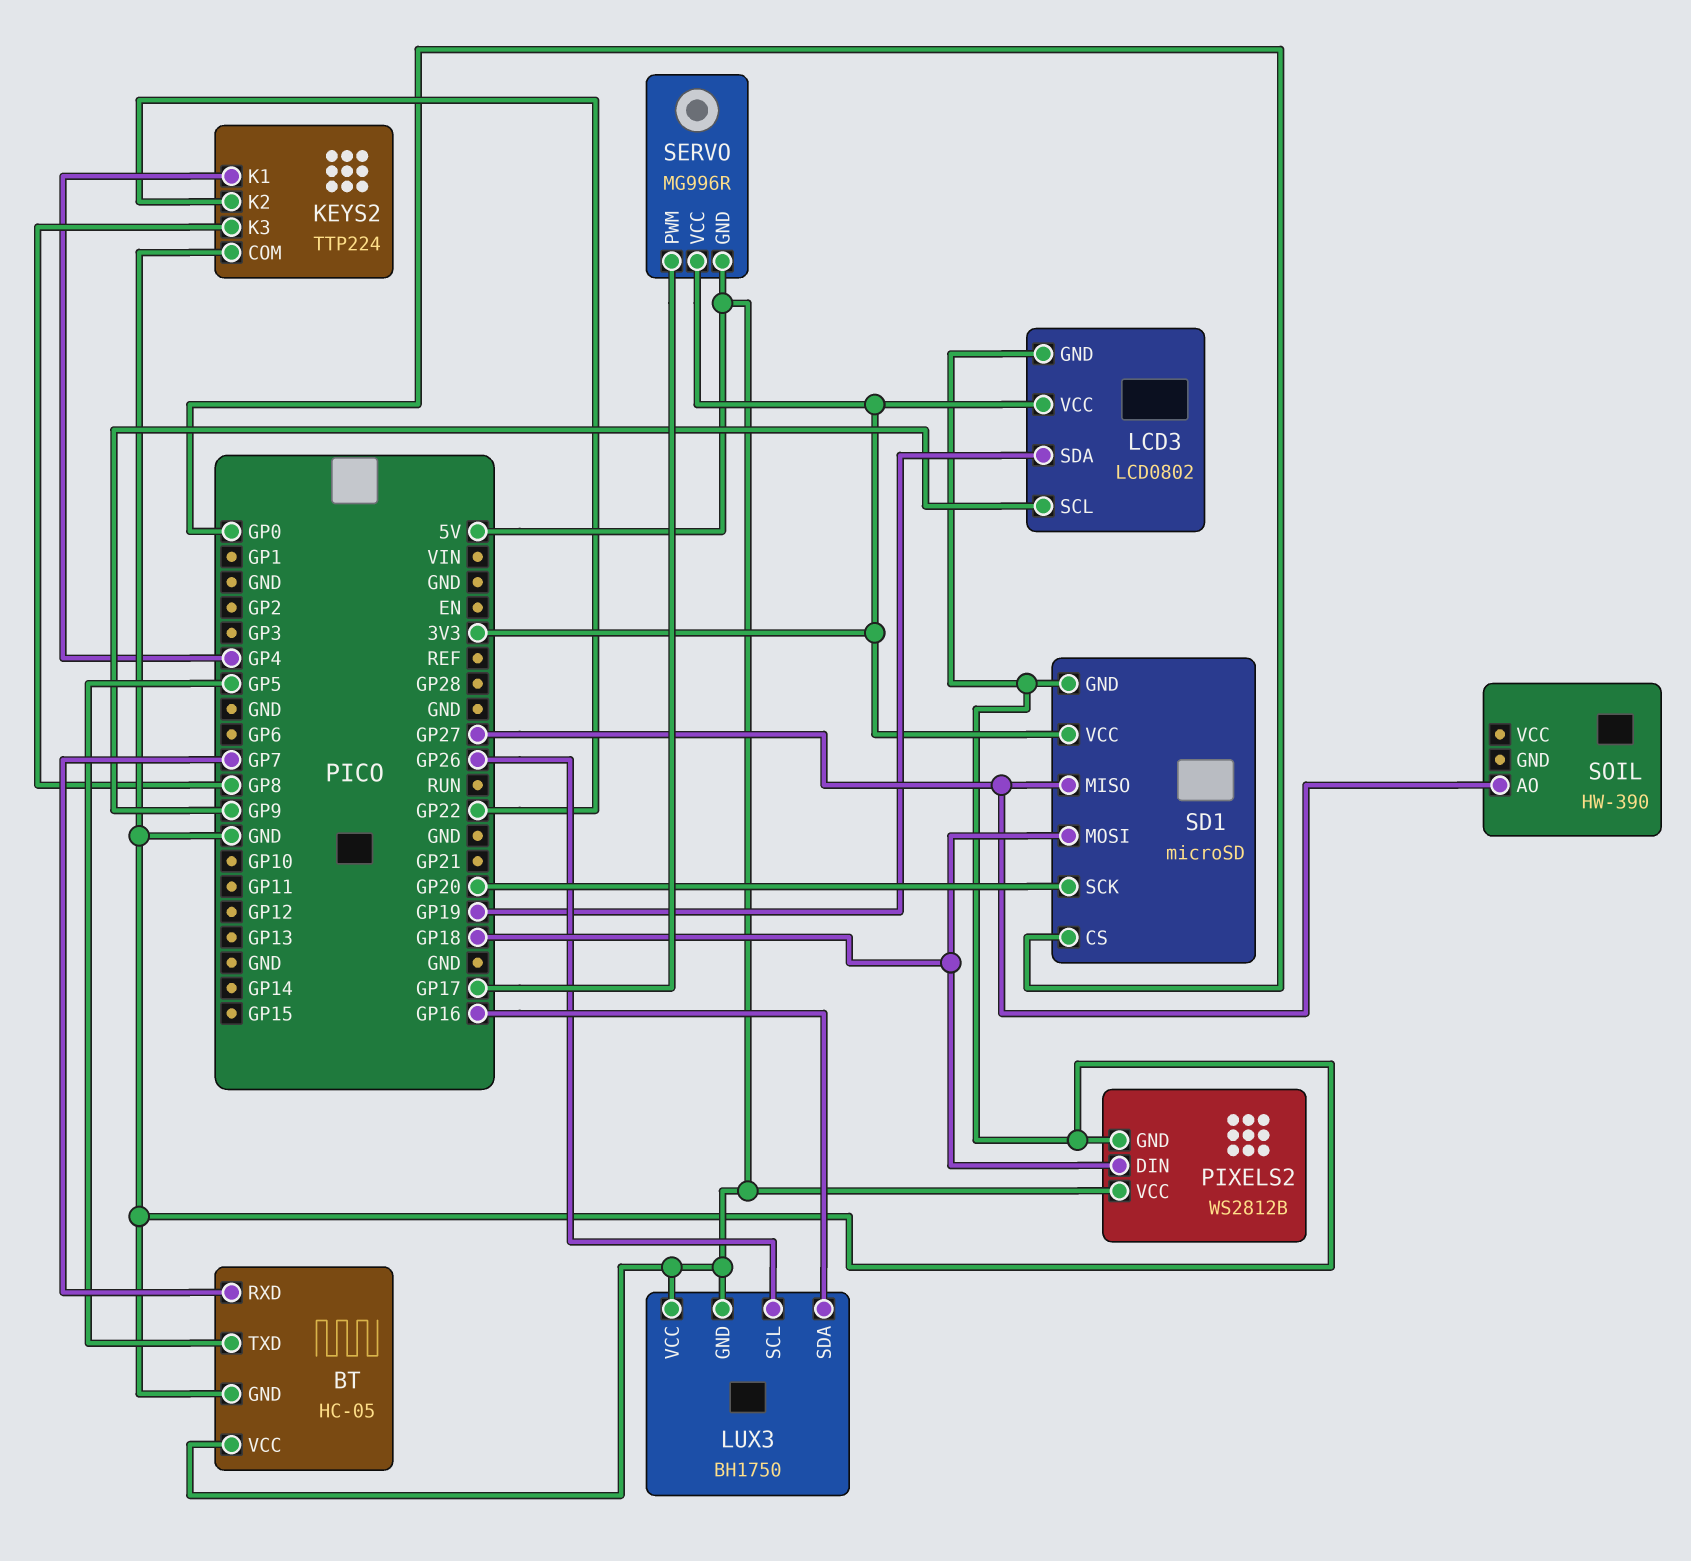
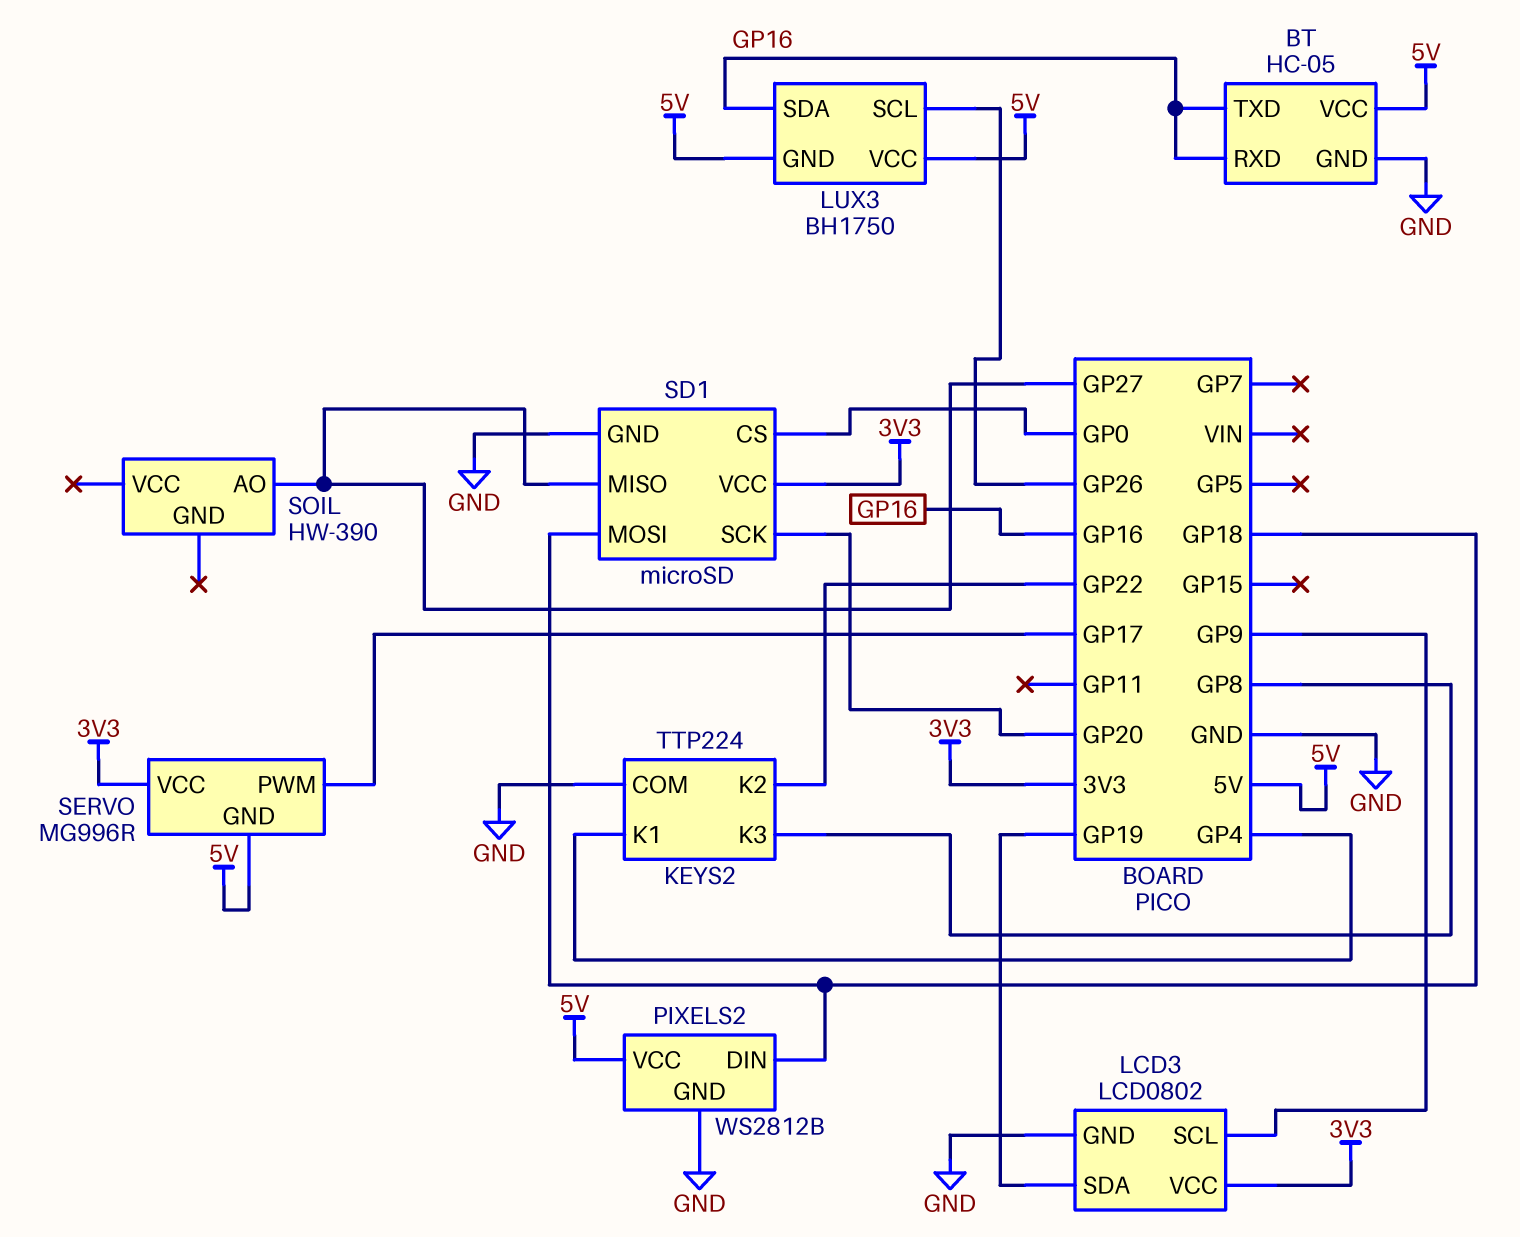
BT pin RXD: GP7 -> GP16
BT pin TXD: GP5 -> GP16

